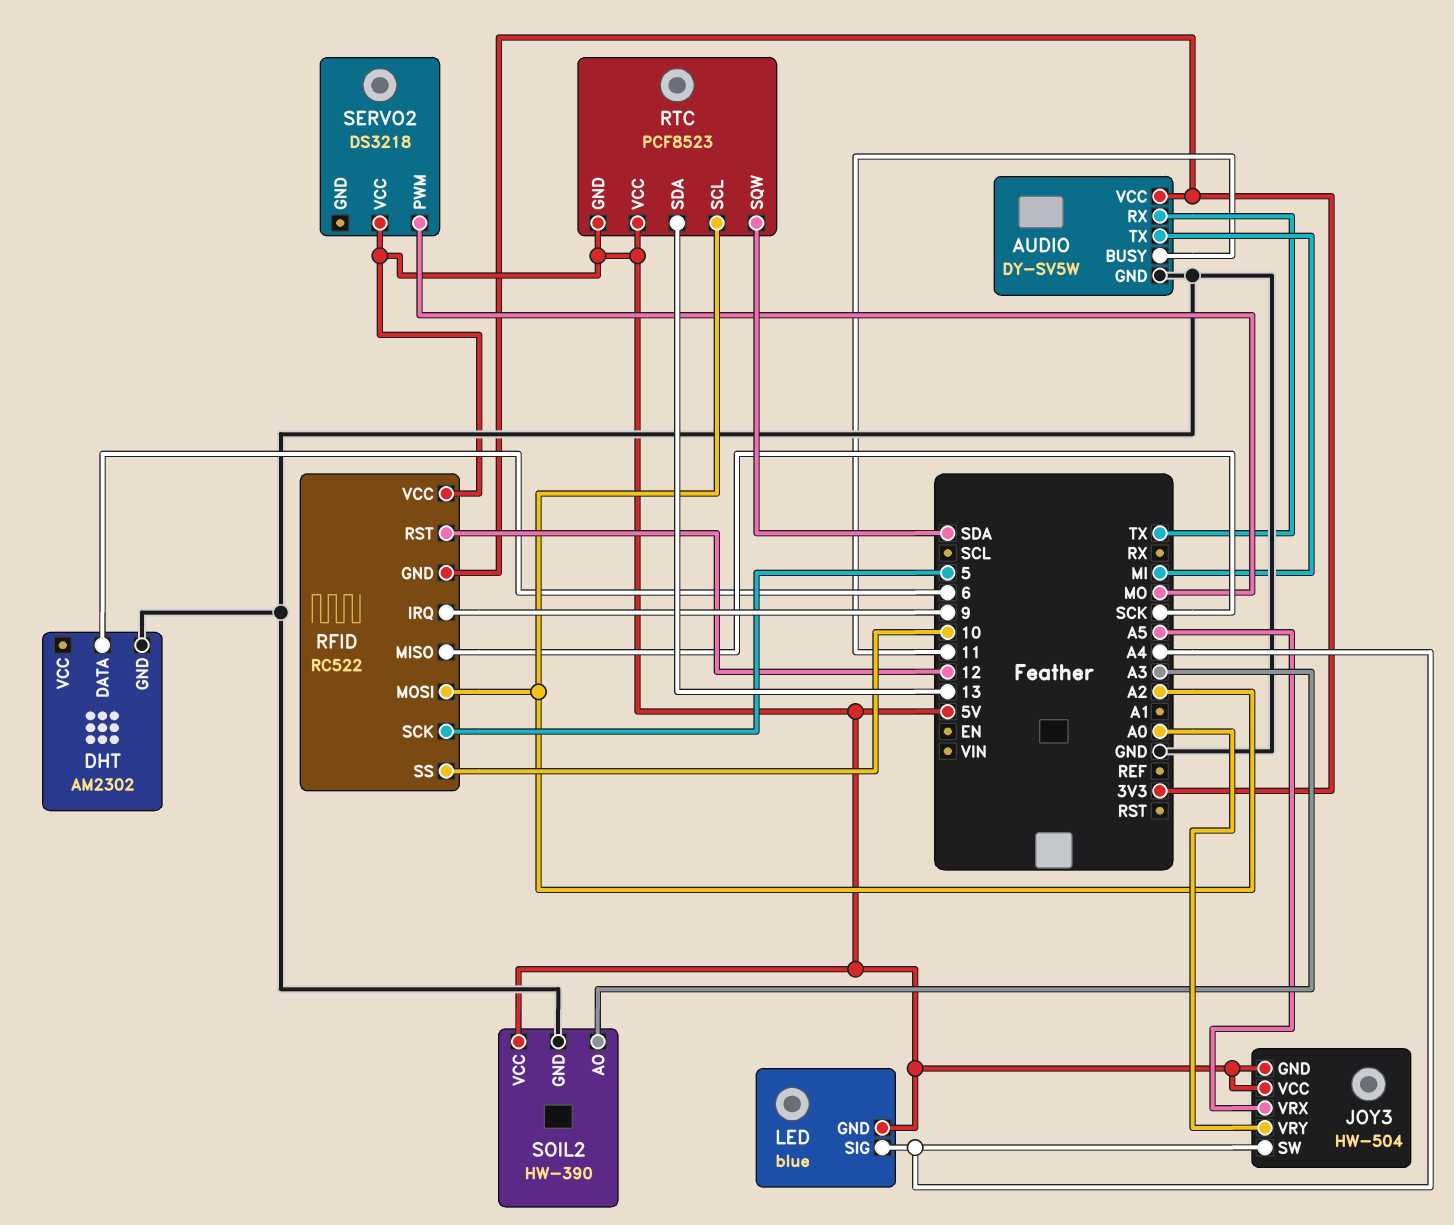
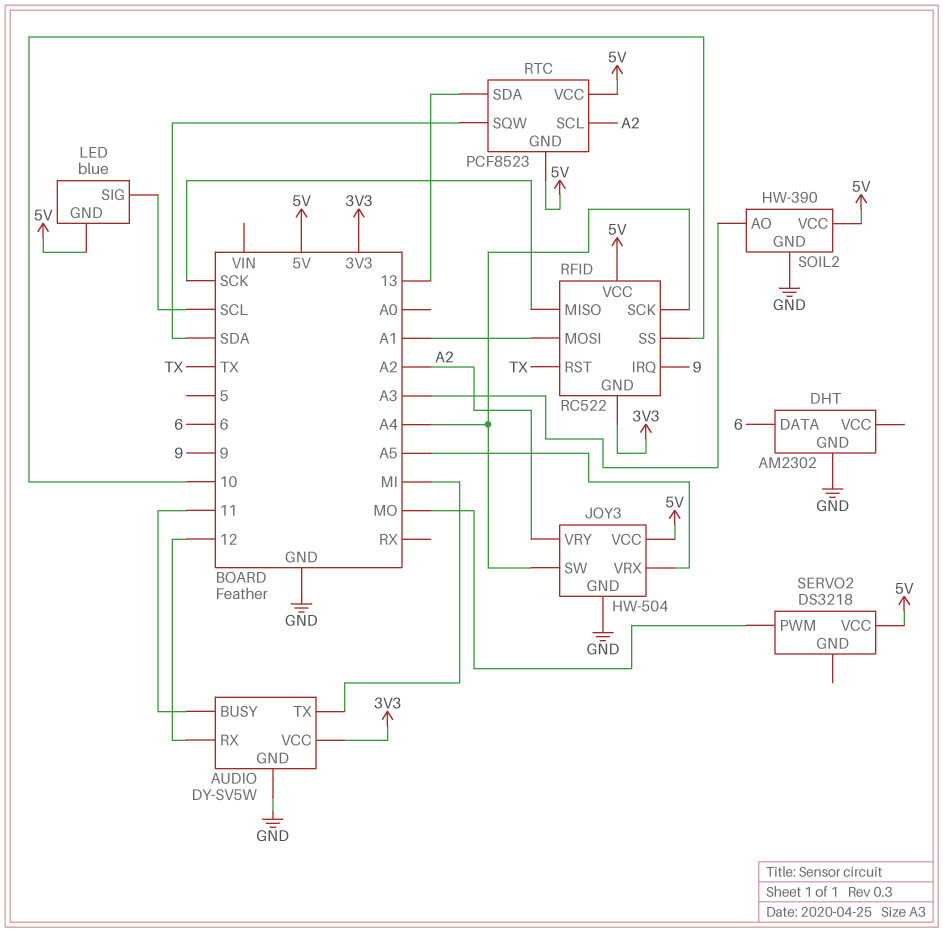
AUDIO pin RX: TX -> 12
JOY3 pin GND: 5V -> GND
JOY3 pin VRY: A0 -> A2
LED pin SIG: A4 -> SCL
RFID pin MOSI: A2 -> A1
RFID pin RST: 12 -> TX
RFID pin SCK: 5 -> A4

